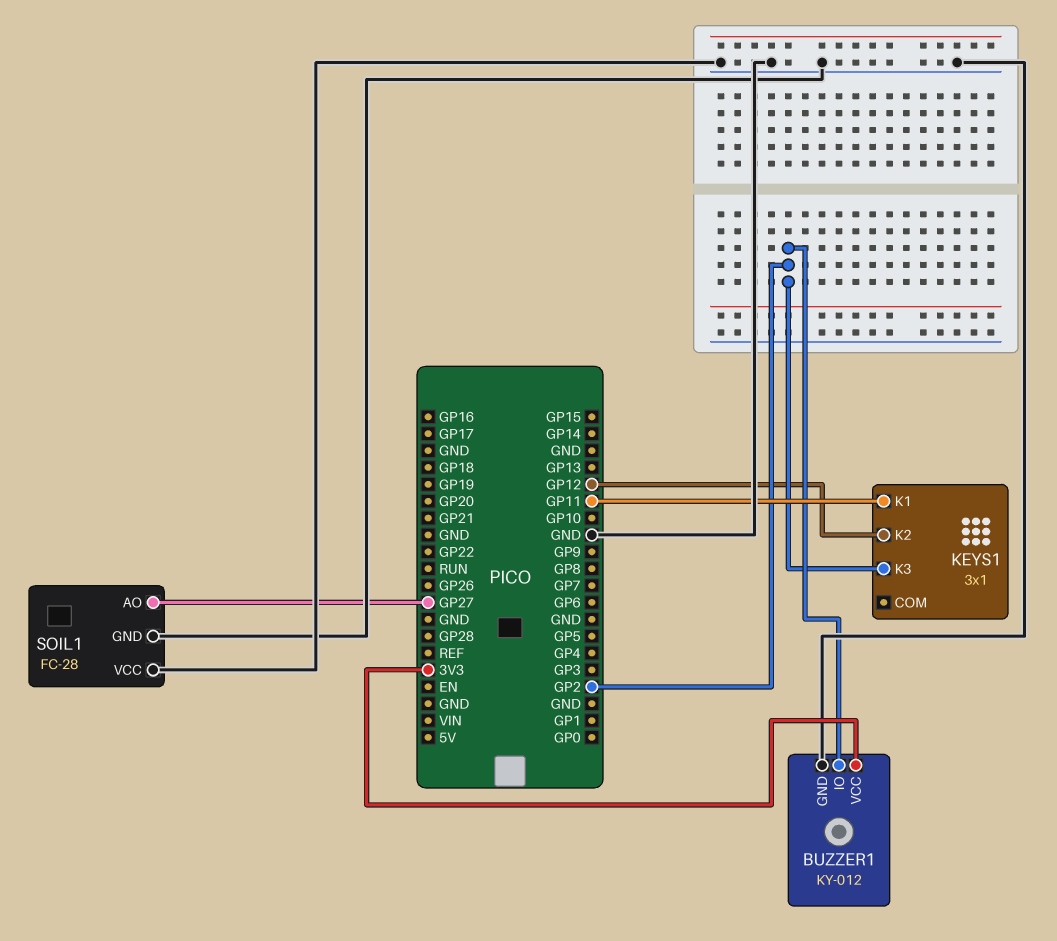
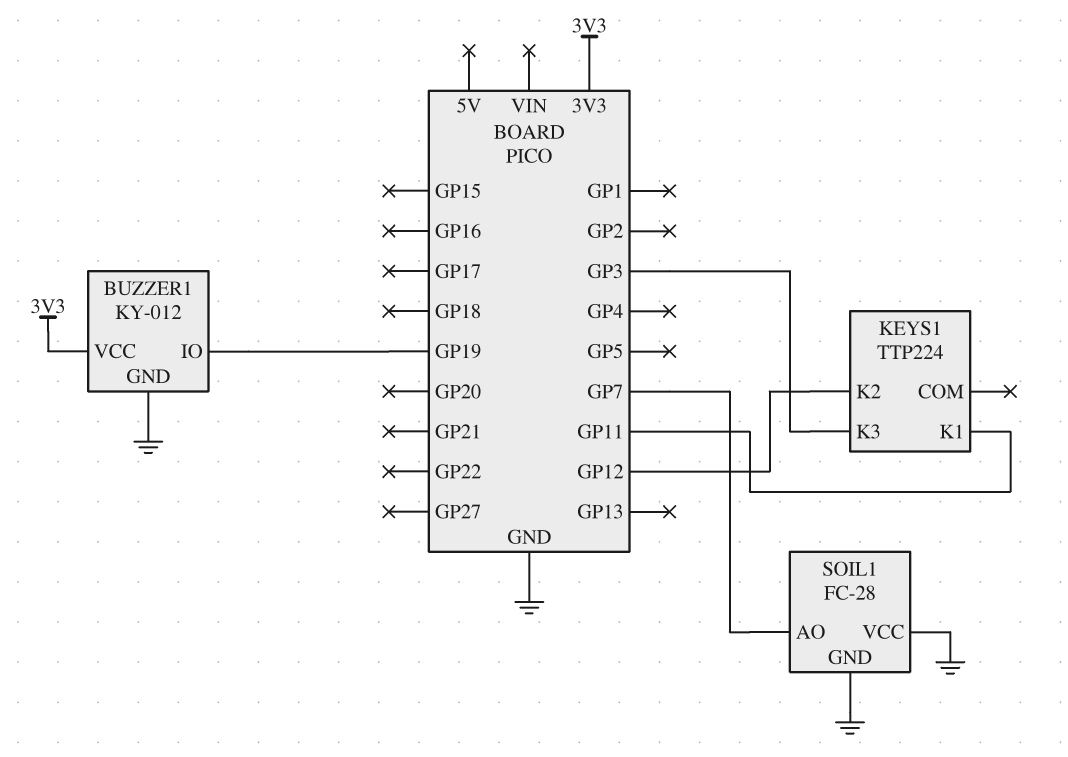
BUZZER1 pin IO: GP2 -> GP19
KEYS1: 3x1 -> TTP224
KEYS1 pin K3: GP2 -> GP3
SOIL1 pin AO: GP27 -> GP7

